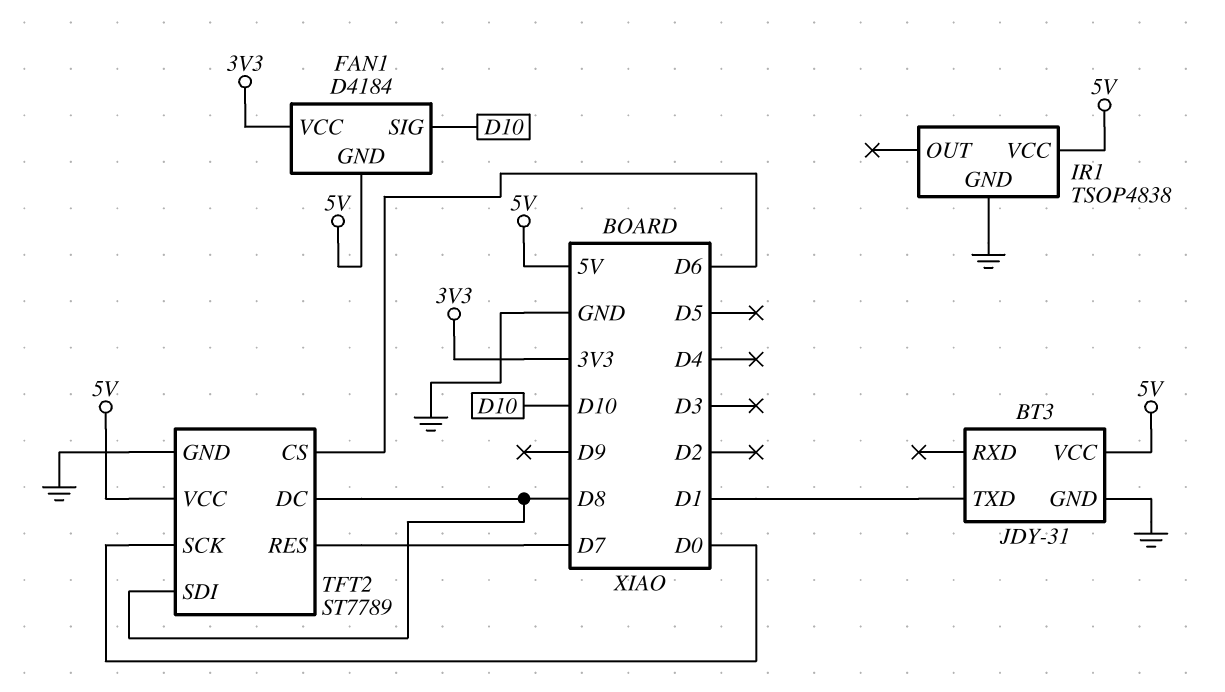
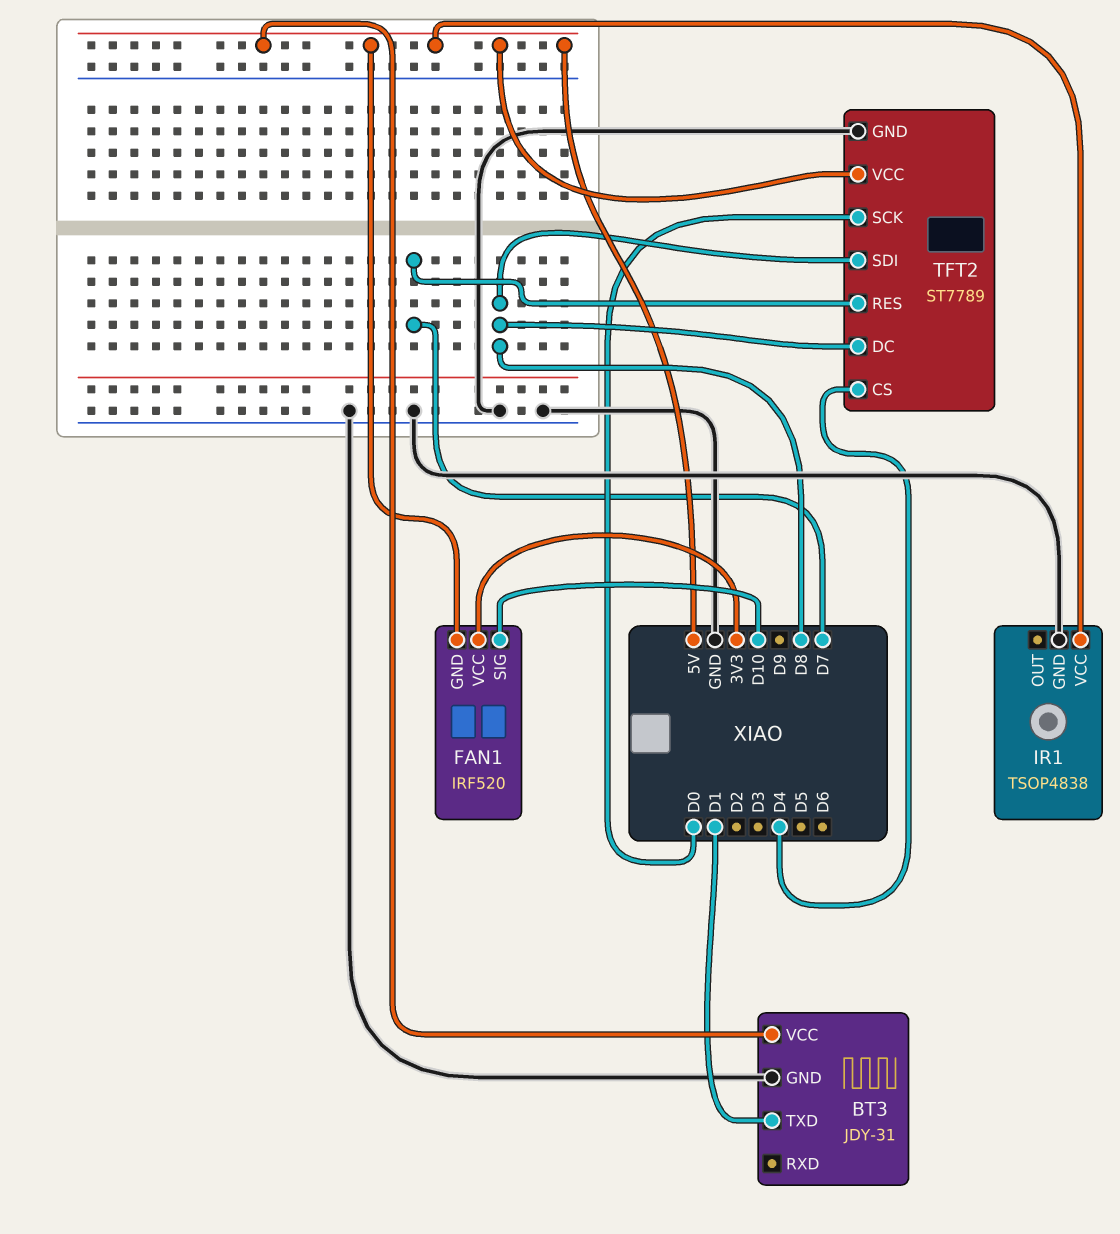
FAN1: D4184 -> IRF520
TFT2 pin CS: D6 -> D4

